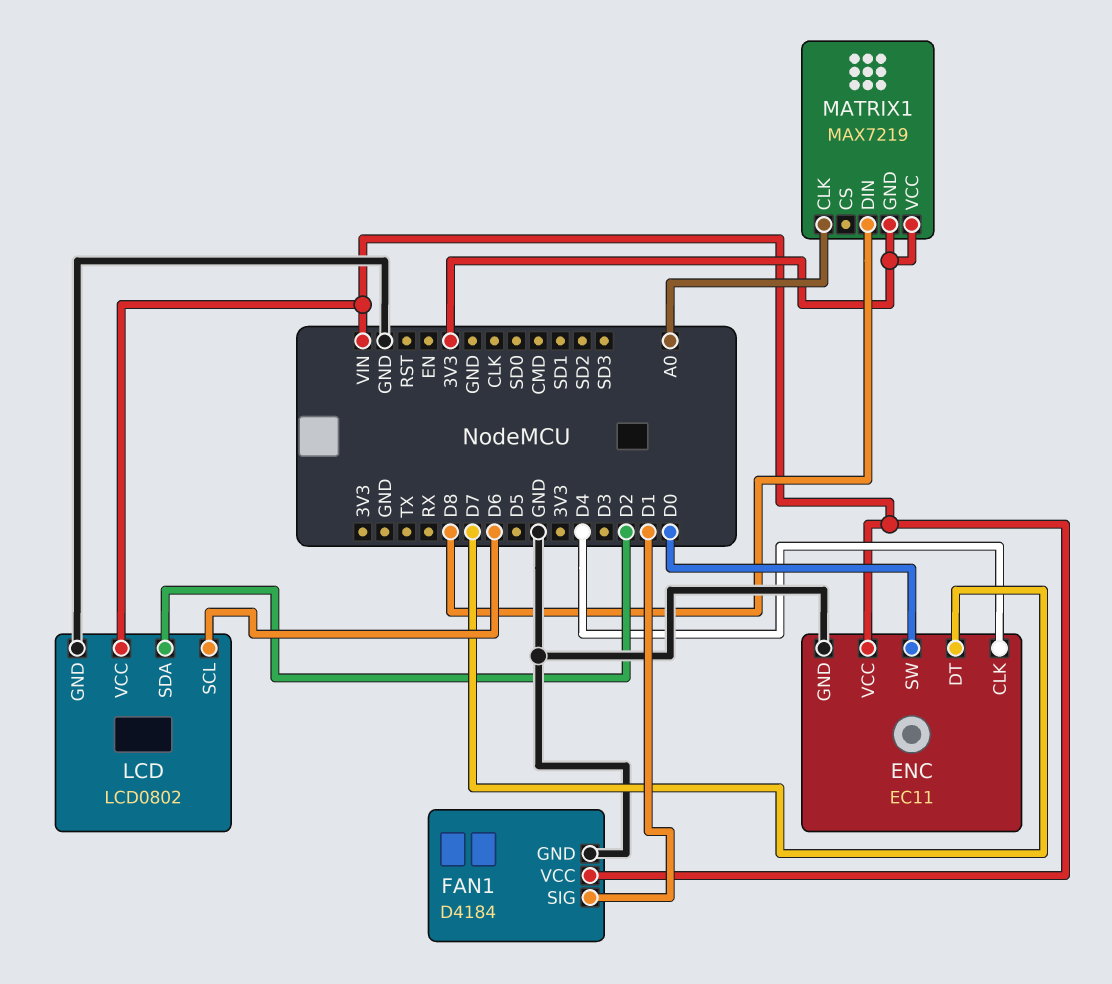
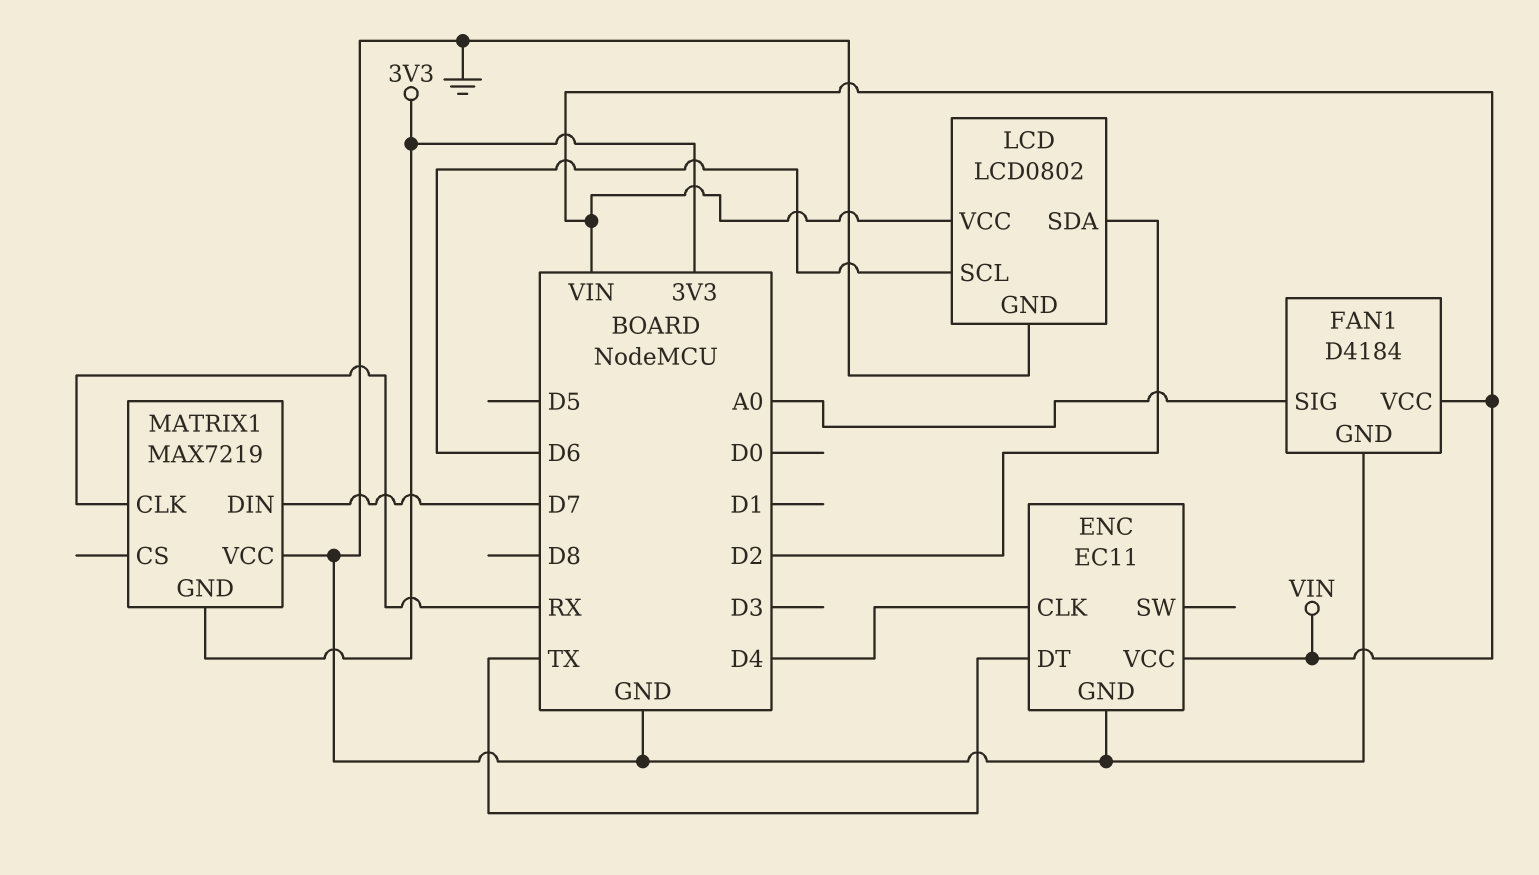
ENC pin DT: D7 -> TX
ENC pin SW: D0 -> none
FAN1 pin SIG: D1 -> A0
MATRIX1 pin CLK: A0 -> RX
MATRIX1 pin DIN: D8 -> D7
MATRIX1 pin VCC: 3V3 -> GND

